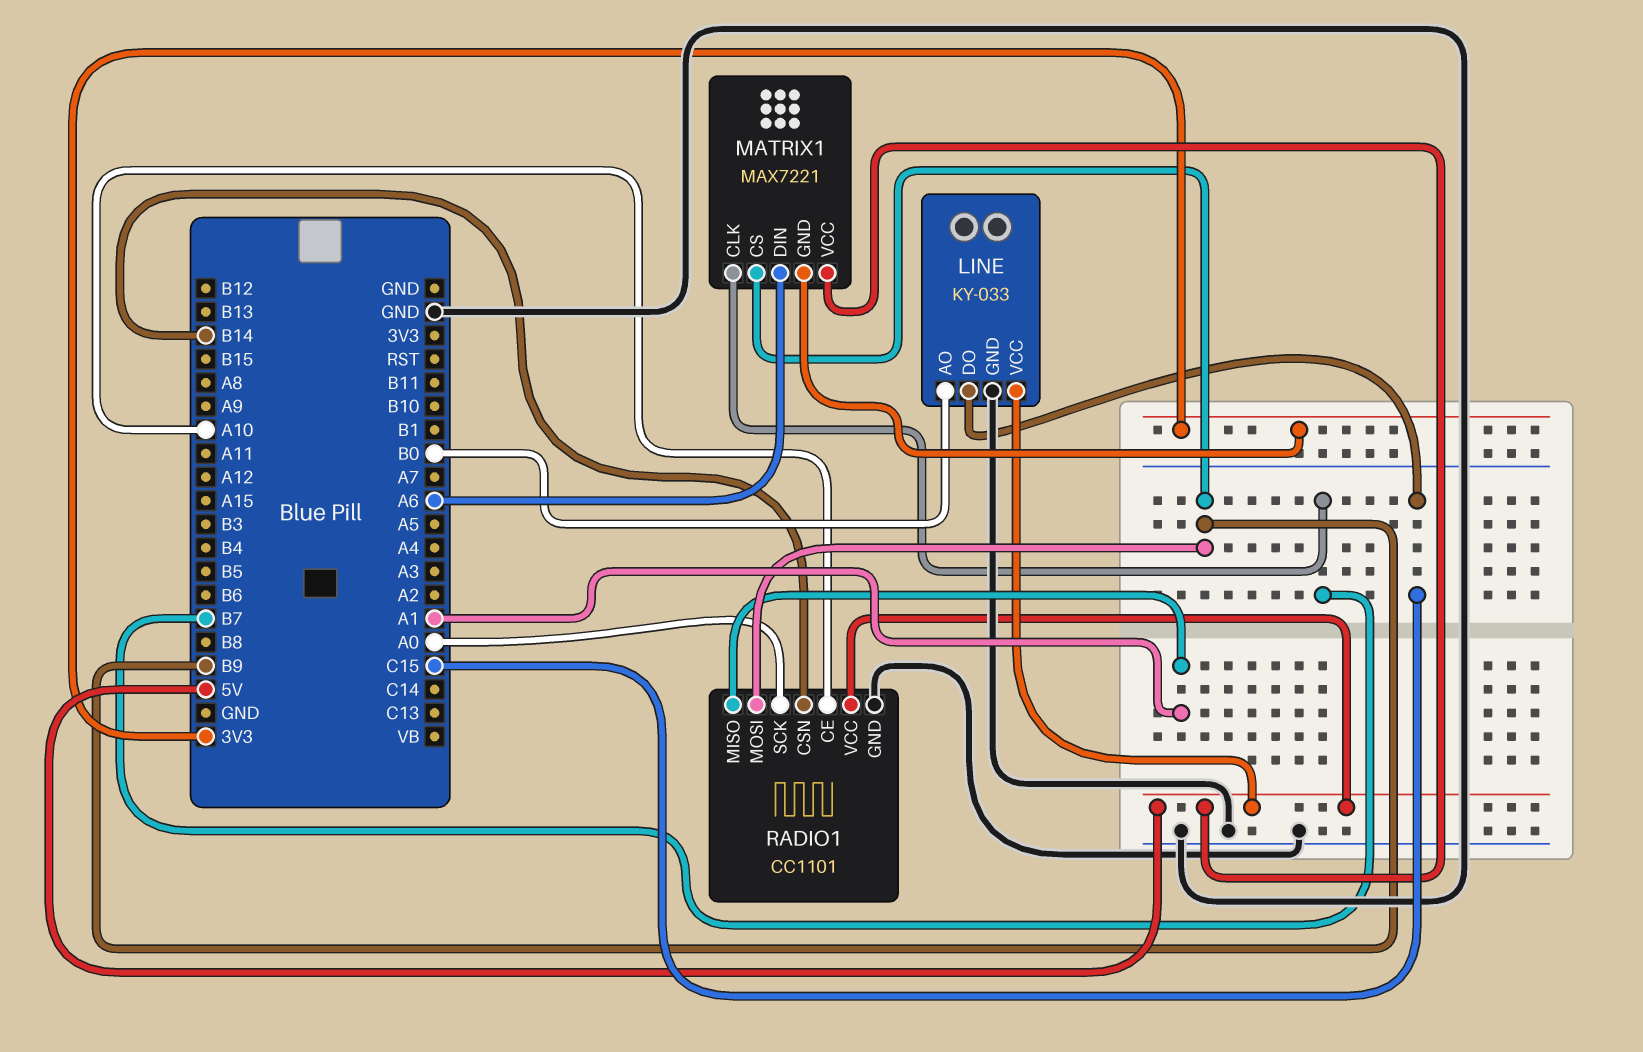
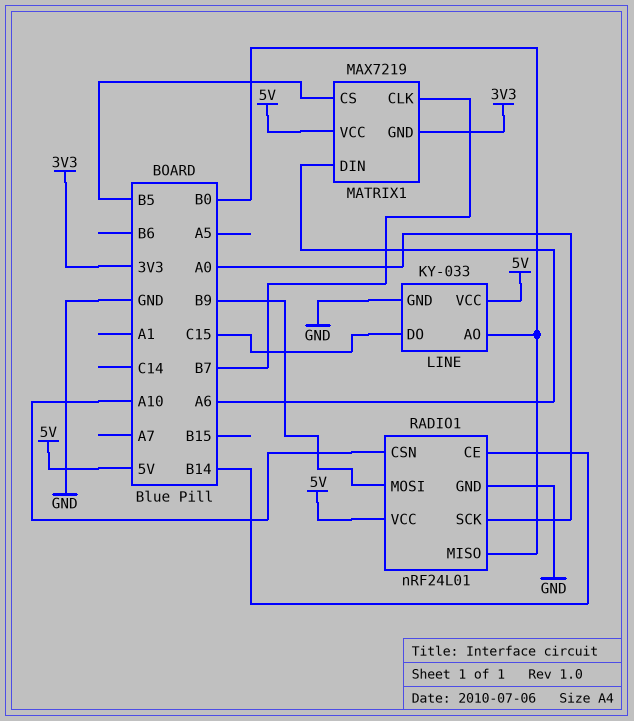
MATRIX1: MAX7221 -> MAX7219
MATRIX1 pin CS: B9 -> B5
RADIO1: CC1101 -> nRF24L01
RADIO1 pin CE: A10 -> B14
RADIO1 pin CSN: B14 -> A10
RADIO1 pin MISO: A1 -> B0

